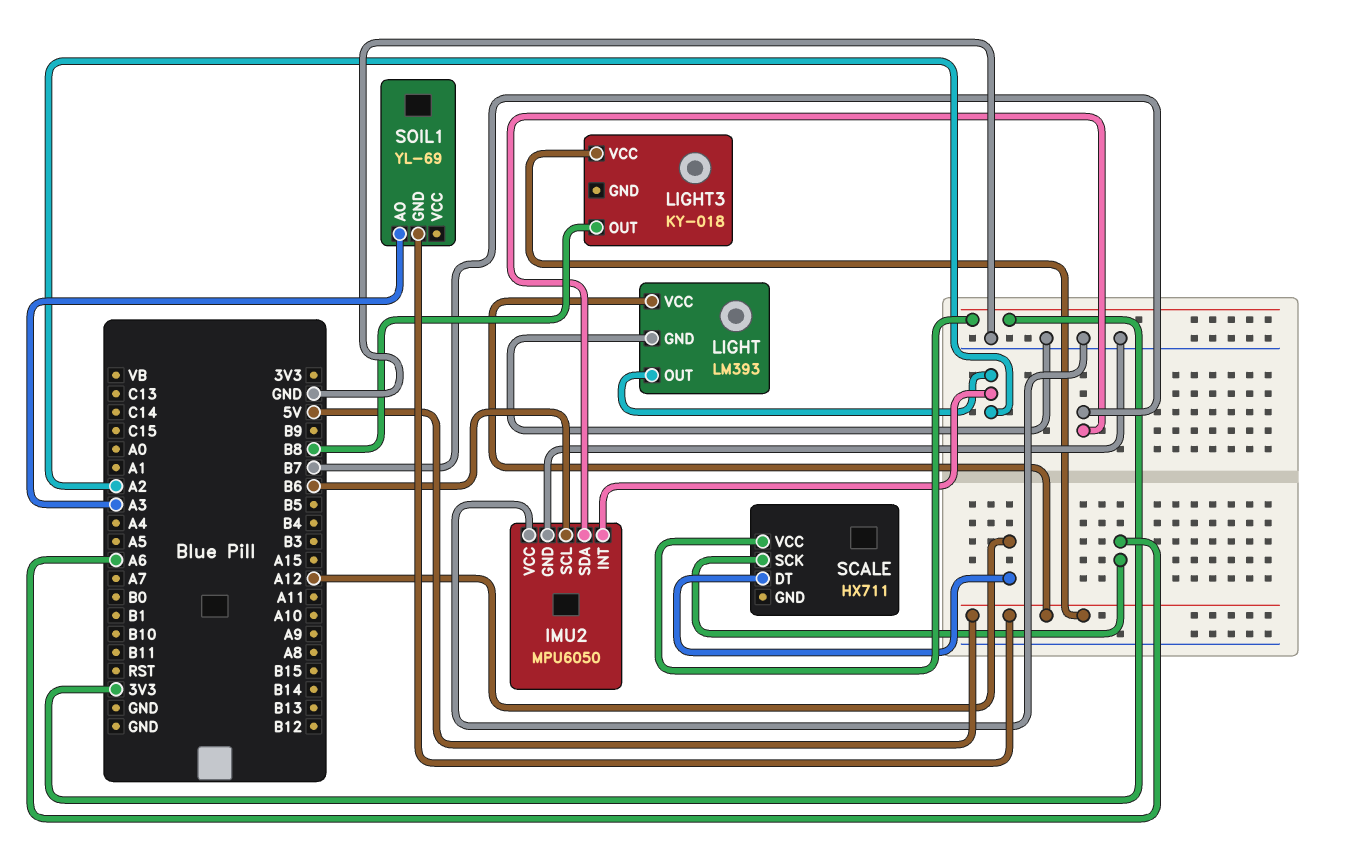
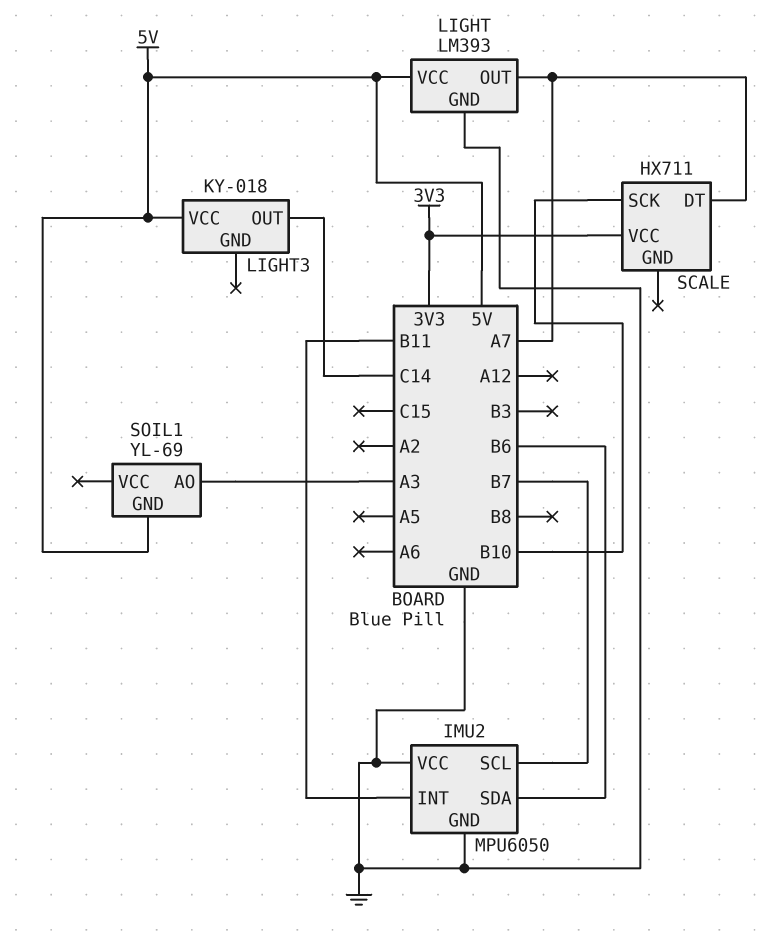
IMU2 pin INT: A2 -> B11
IMU2 pin SCL: B6 -> B7
IMU2 pin SDA: B7 -> B6
LIGHT pin OUT: A2 -> A7
LIGHT3 pin OUT: B8 -> C14
SCALE pin DT: A12 -> A7
SCALE pin SCK: A6 -> B10

